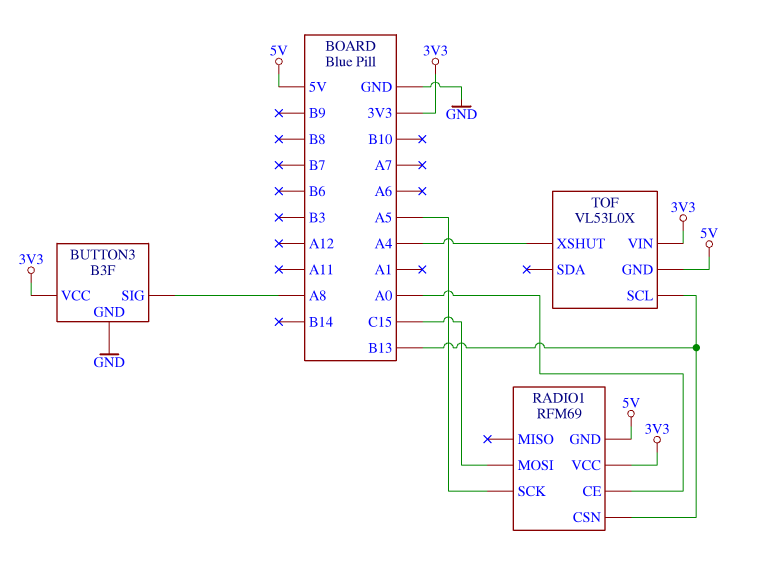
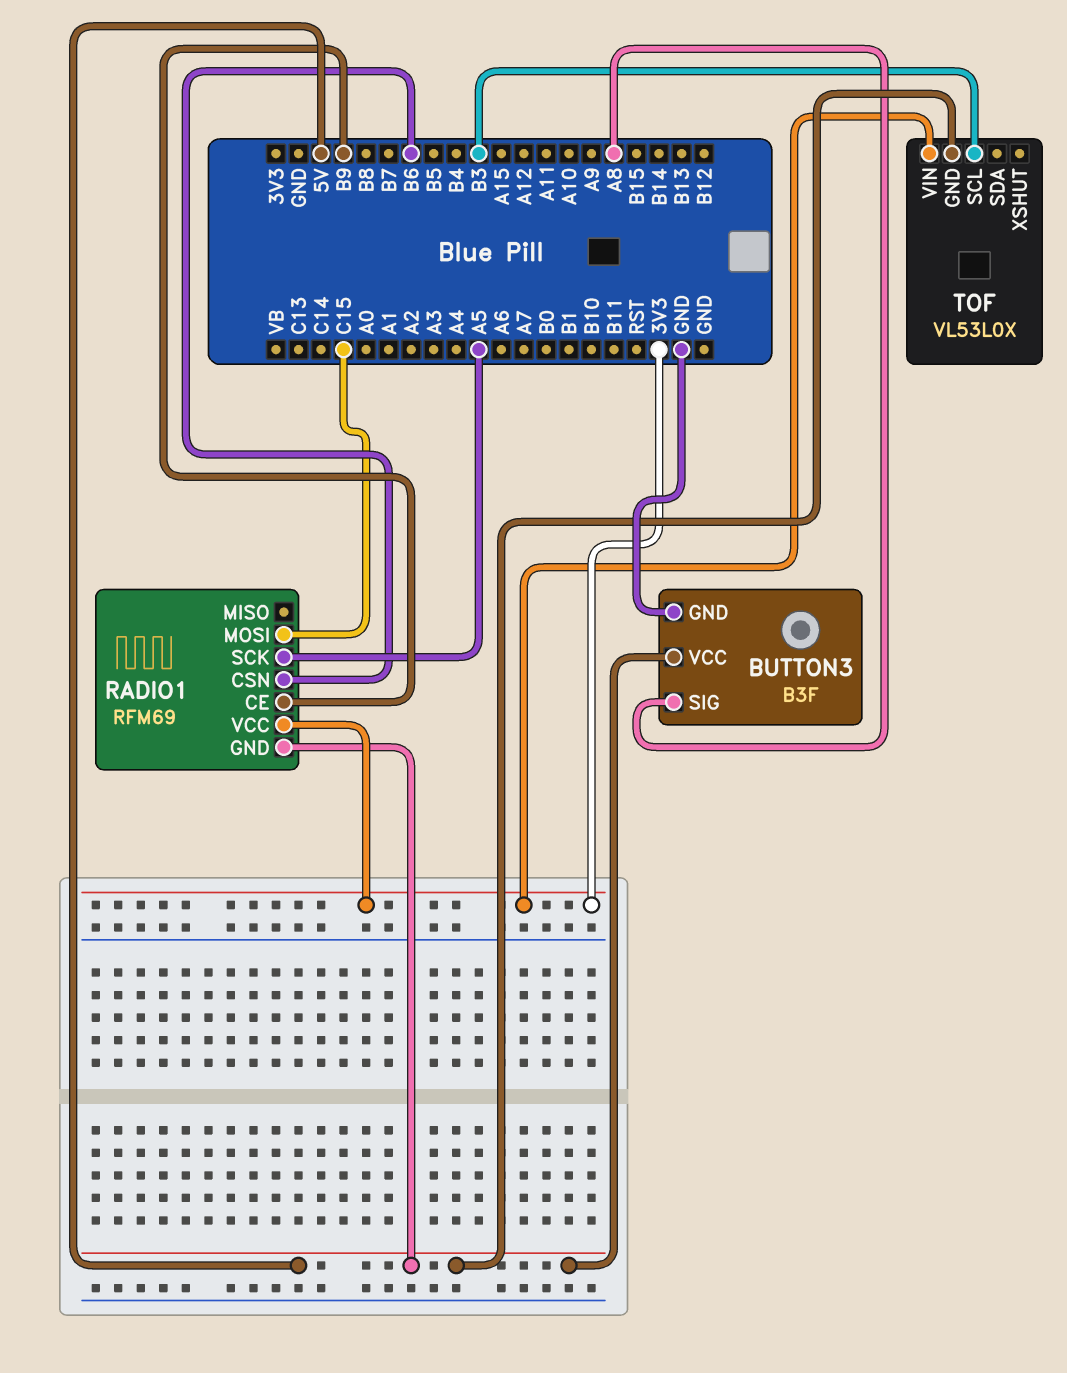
BUTTON3 pin VCC: 3V3 -> 5V
RADIO1 pin CE: A0 -> B9
RADIO1 pin CSN: B13 -> B6
TOF pin SCL: B13 -> B3
TOF pin XSHUT: A4 -> none

